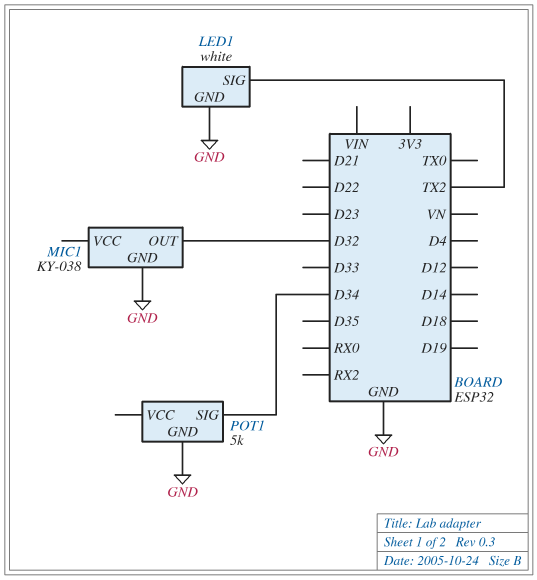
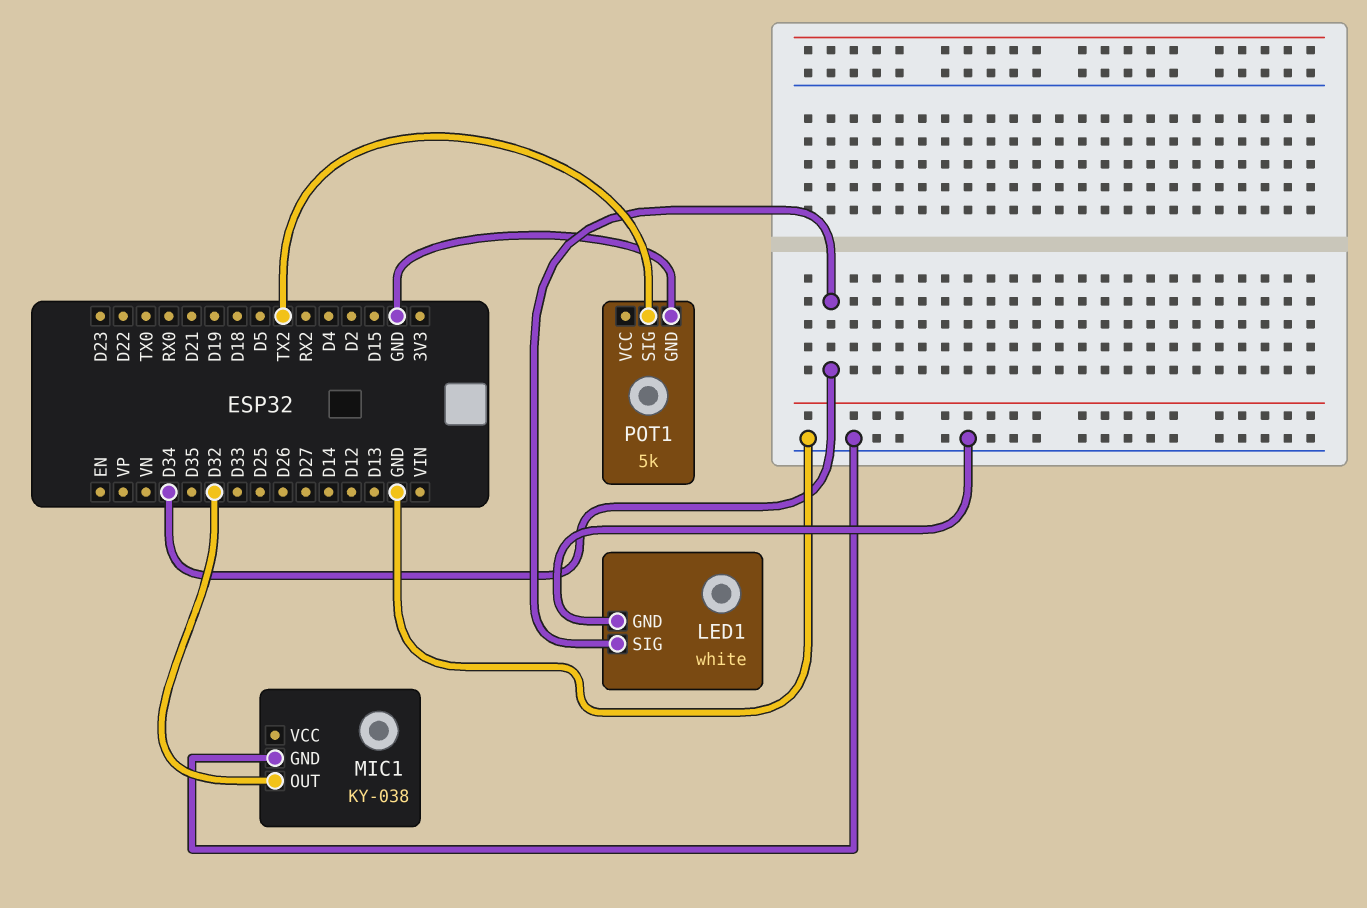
LED1 pin SIG: TX2 -> D34
POT1 pin SIG: D34 -> TX2

